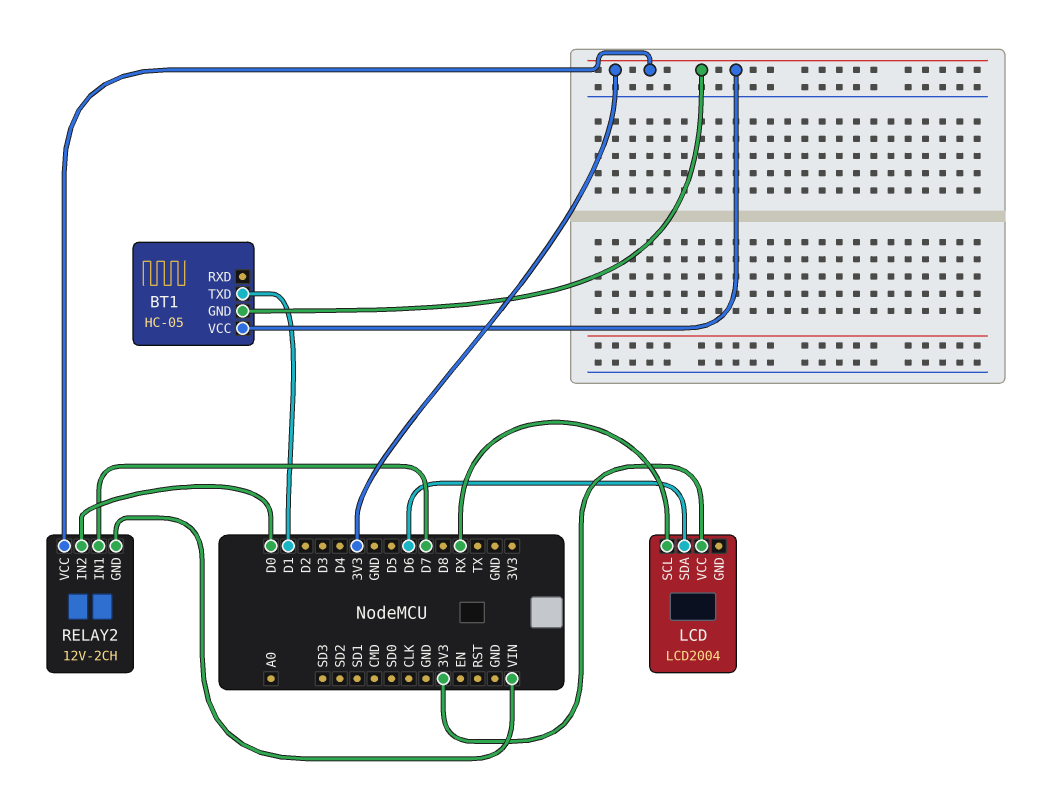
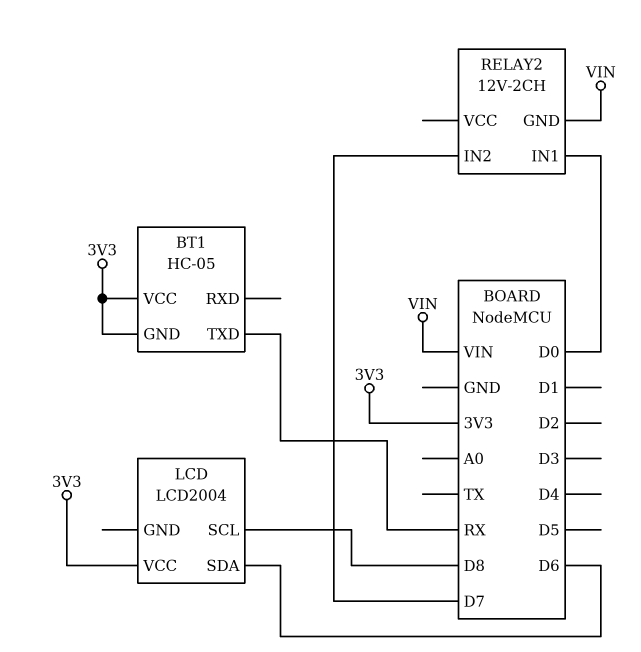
BT1 pin TXD: D1 -> RX
LCD pin SCL: RX -> D8
RELAY2 pin IN1: D7 -> D0
RELAY2 pin IN2: D0 -> D7
RELAY2 pin VCC: 3V3 -> none

